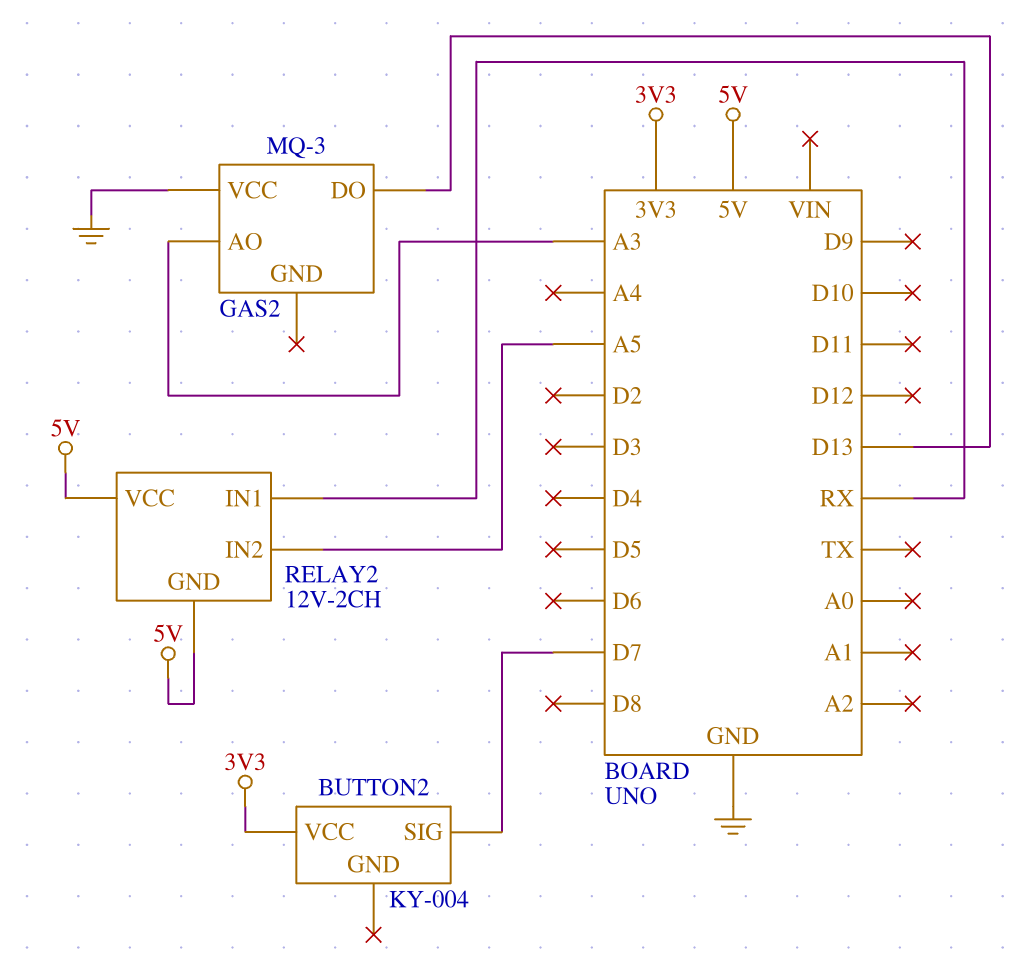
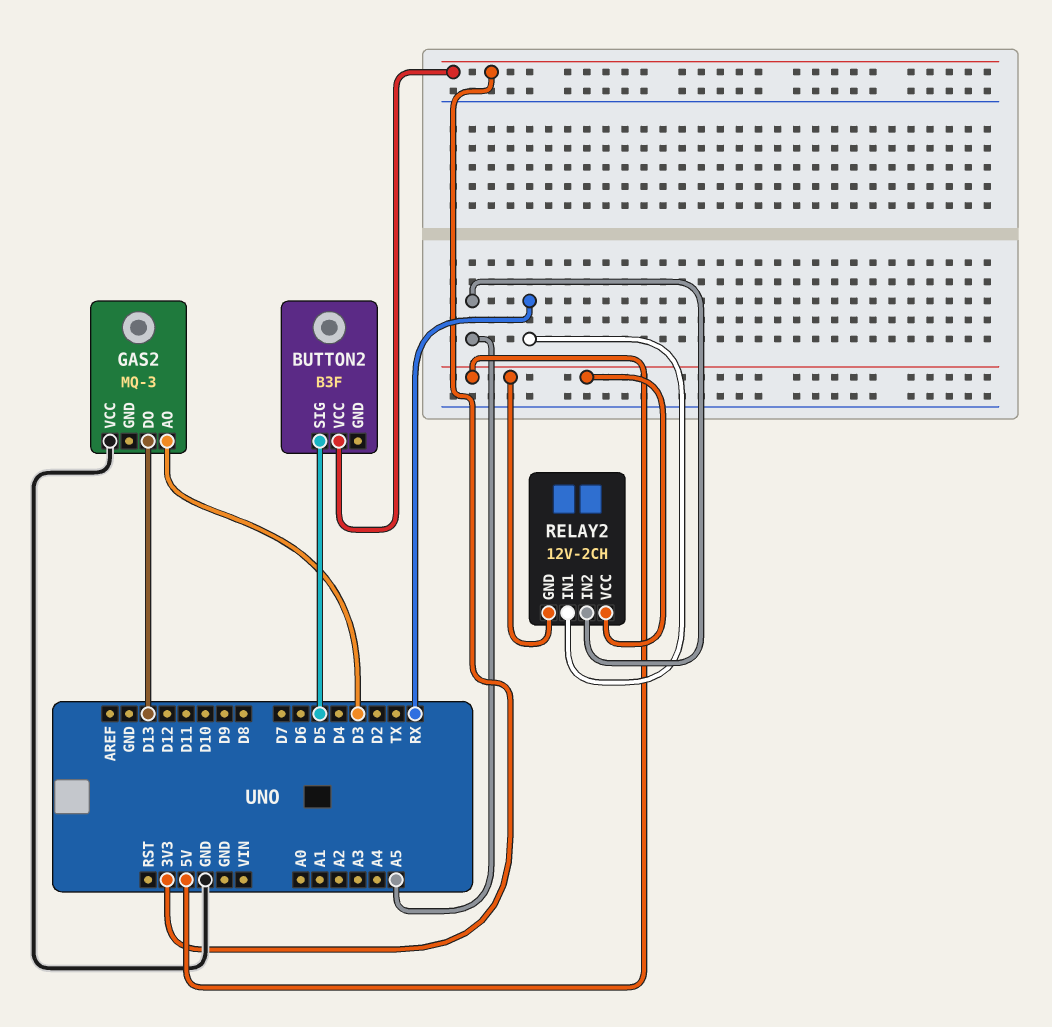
BUTTON2: KY-004 -> B3F
BUTTON2 pin SIG: D7 -> D5
GAS2 pin AO: A3 -> D3

